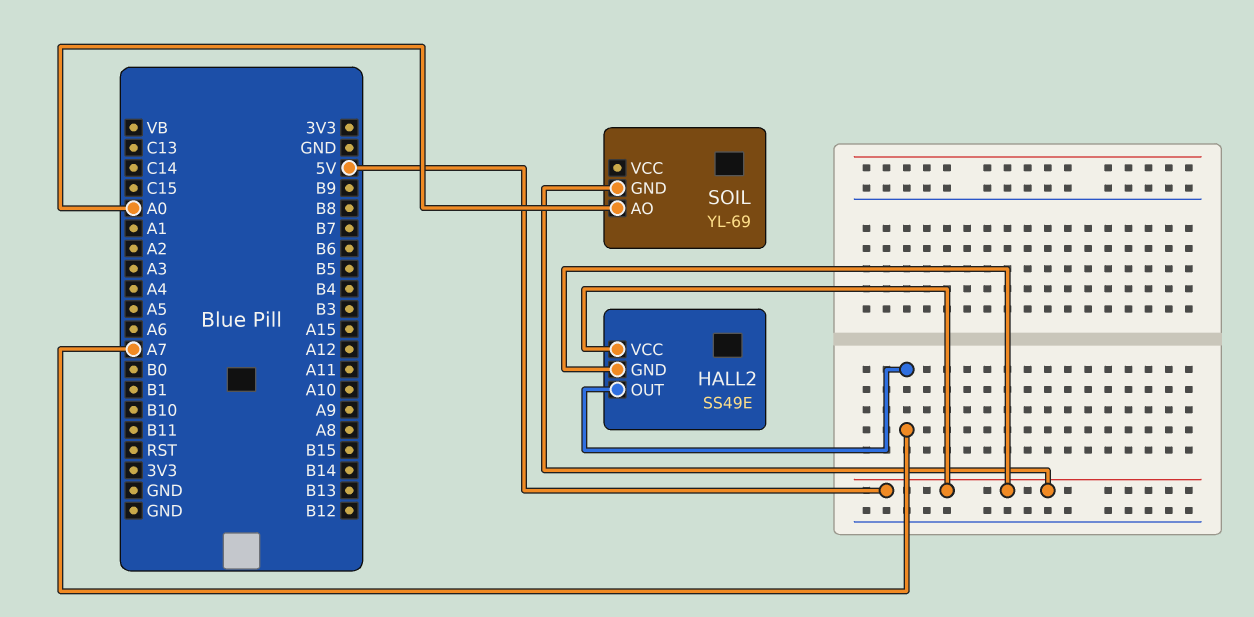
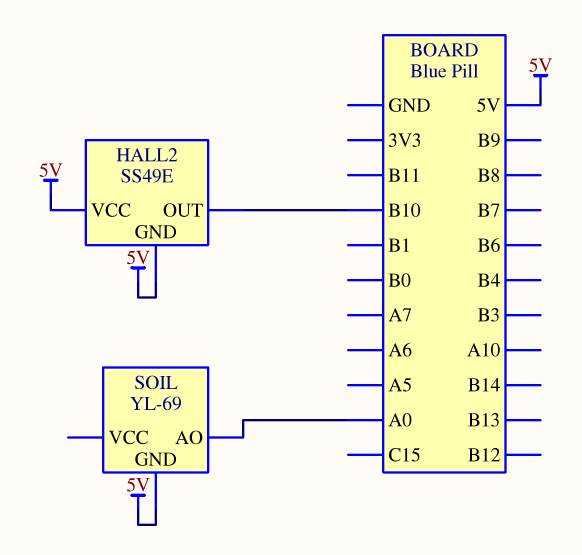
HALL2 pin OUT: A7 -> B10

